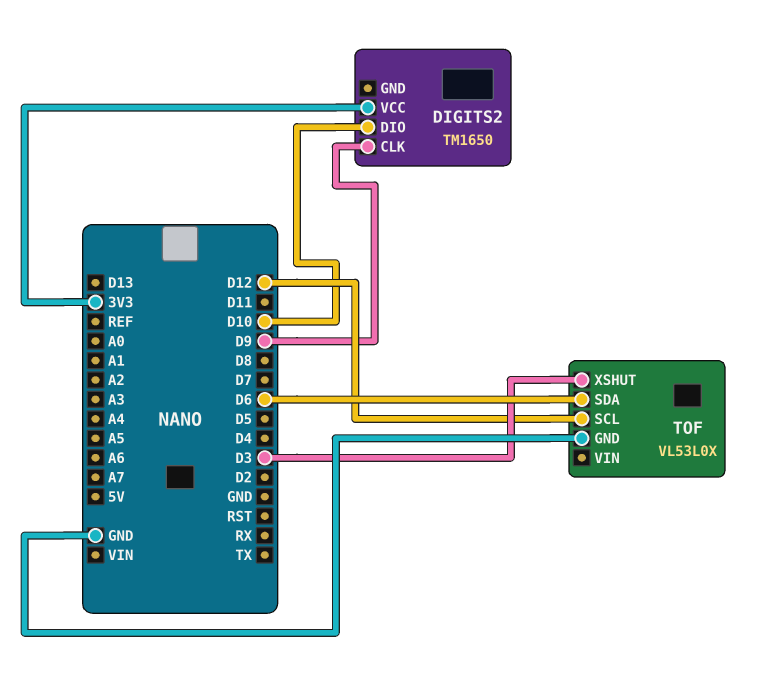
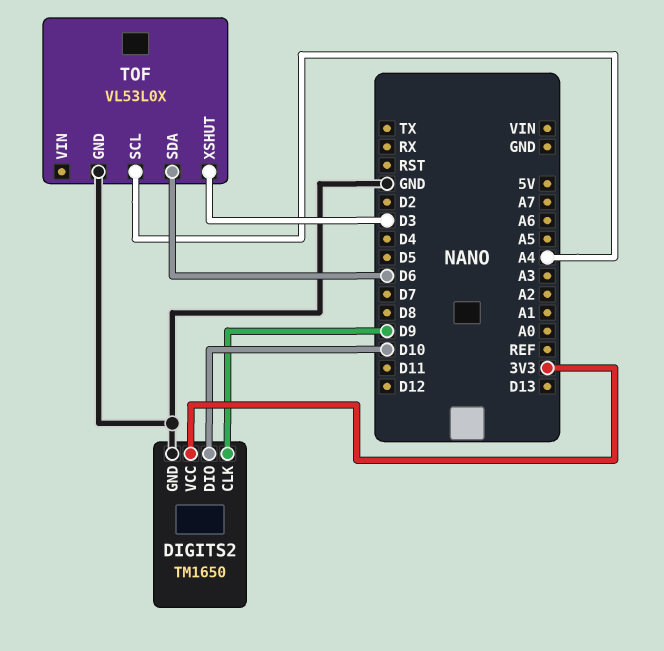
DIGITS2 pin GND: none -> GND
TOF pin SCL: D12 -> A4

